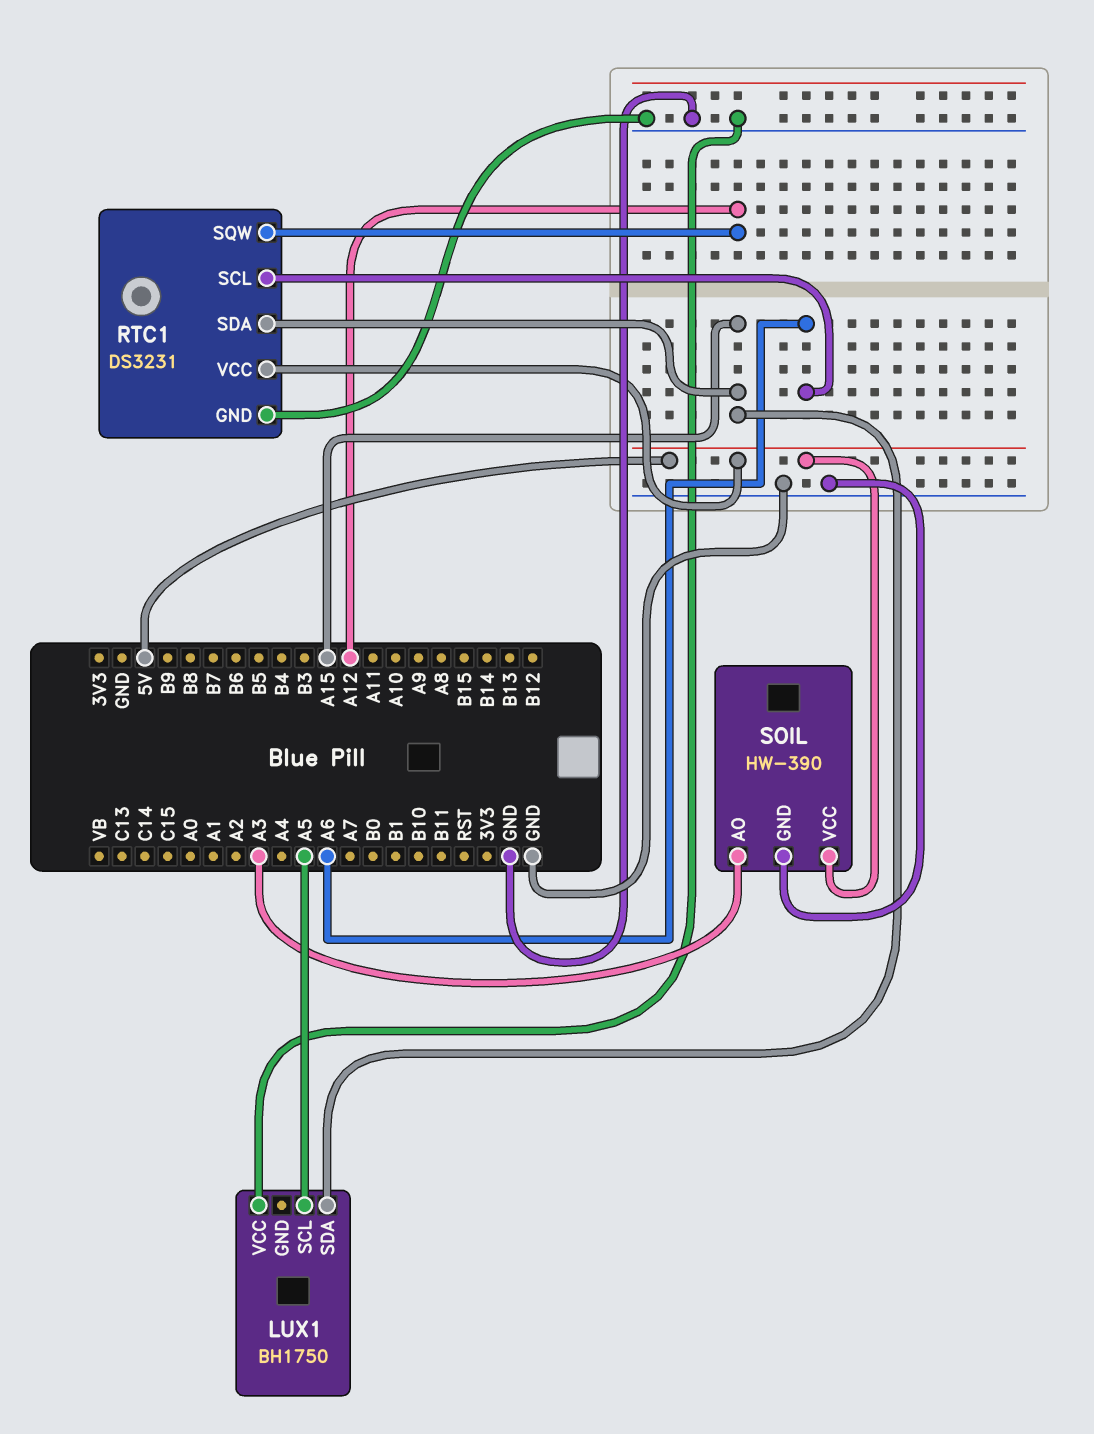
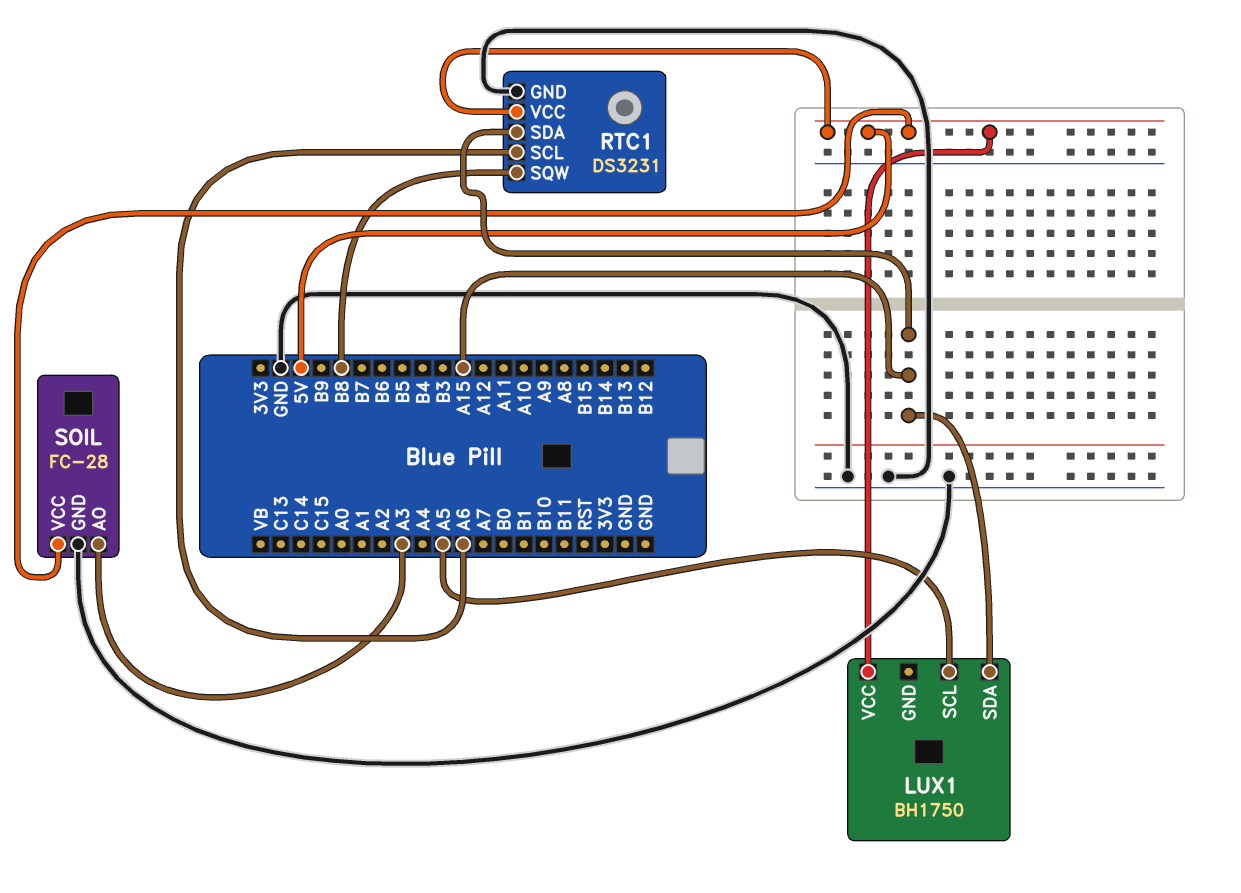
LUX1 pin VCC: GND -> 5V
RTC1 pin SQW: A12 -> B8
SOIL: HW-390 -> FC-28

